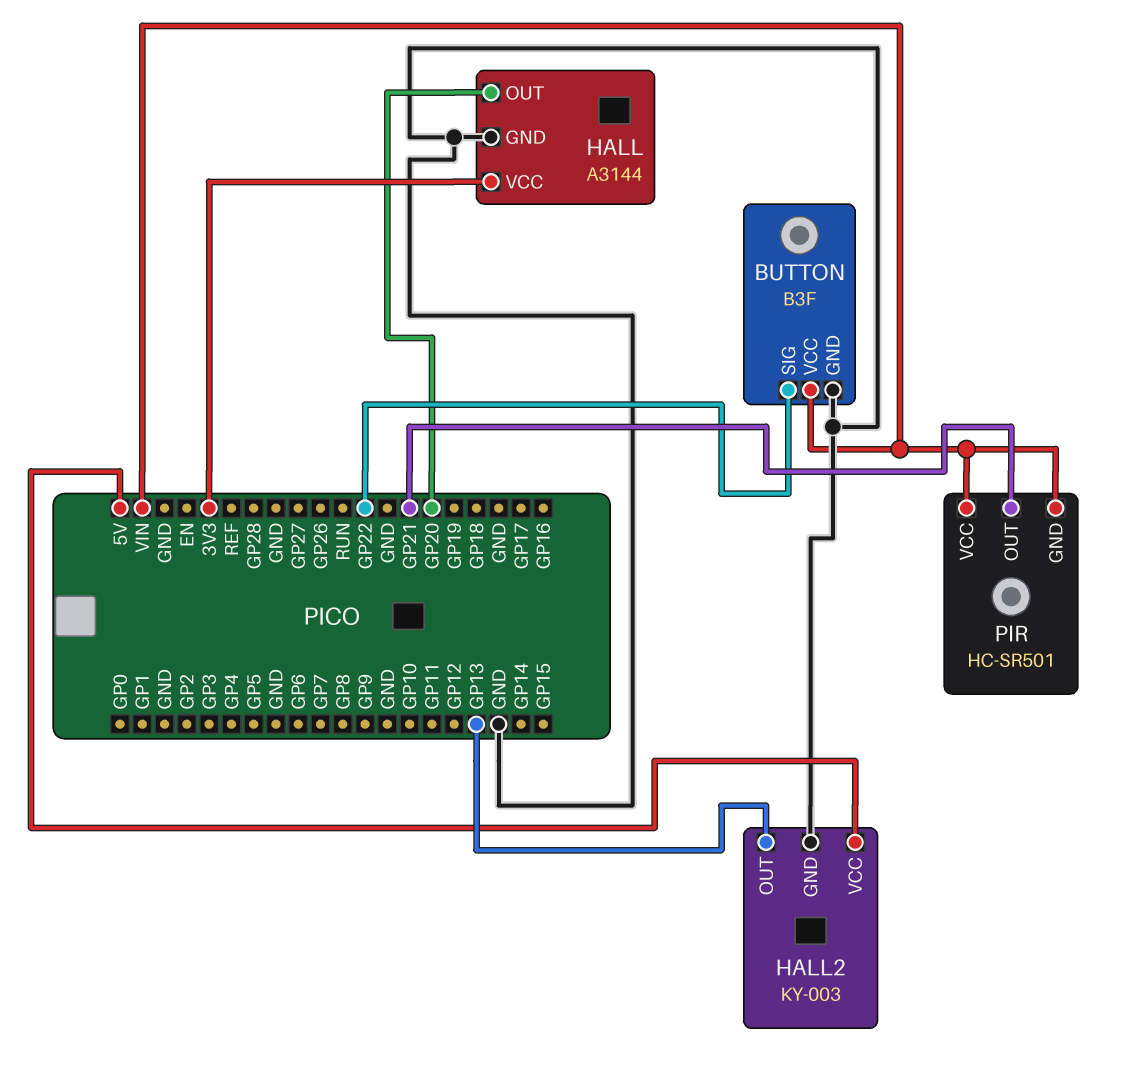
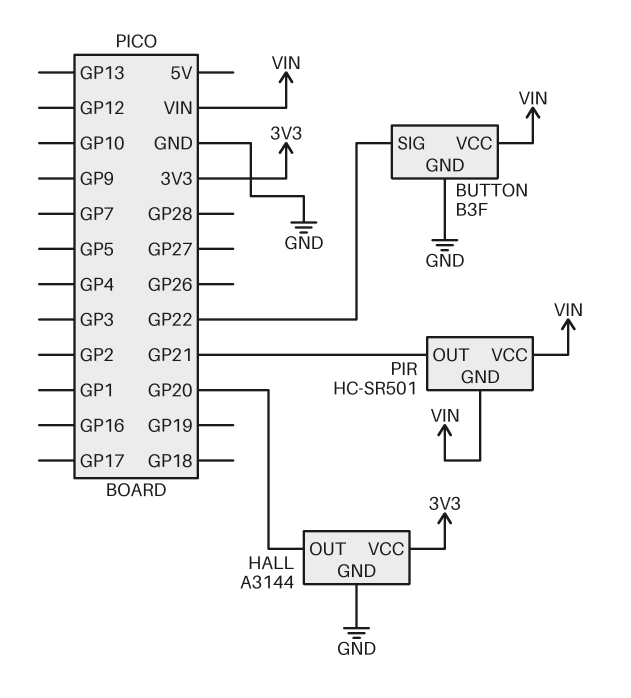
HALL2: KY-003 -> none
HALL2 pin GND: GND -> none
HALL2 pin OUT: GP13 -> none
HALL2 pin VCC: 5V -> none

